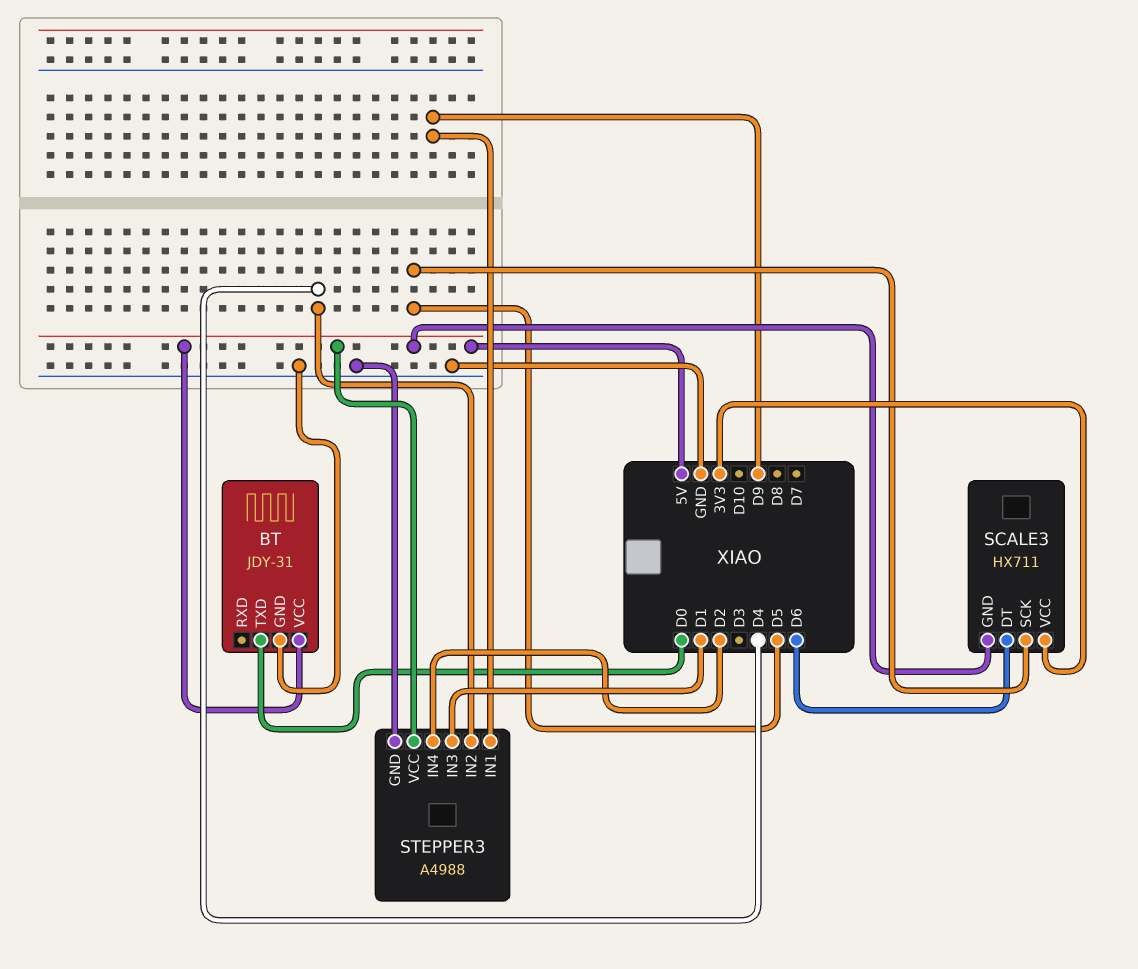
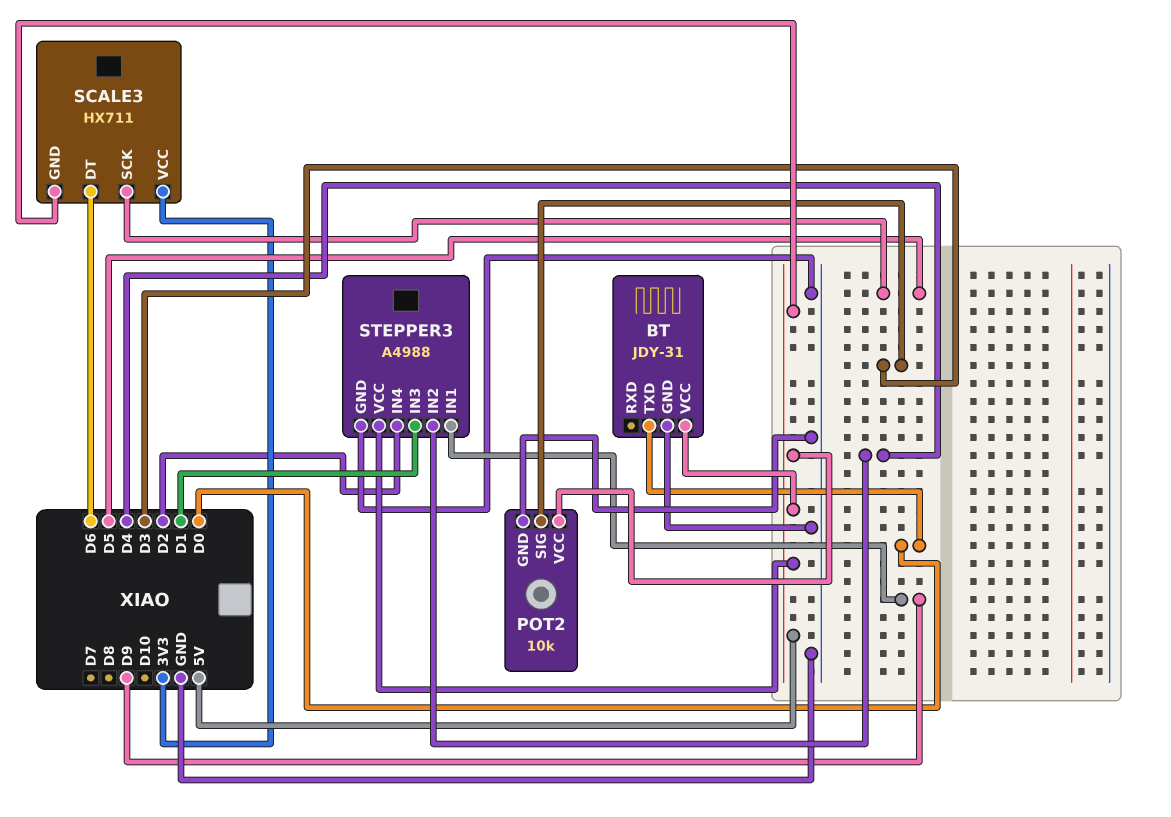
POT2: none -> 10k
POT2 pin GND: none -> GND
POT2 pin SIG: none -> D3
POT2 pin VCC: none -> 5V

